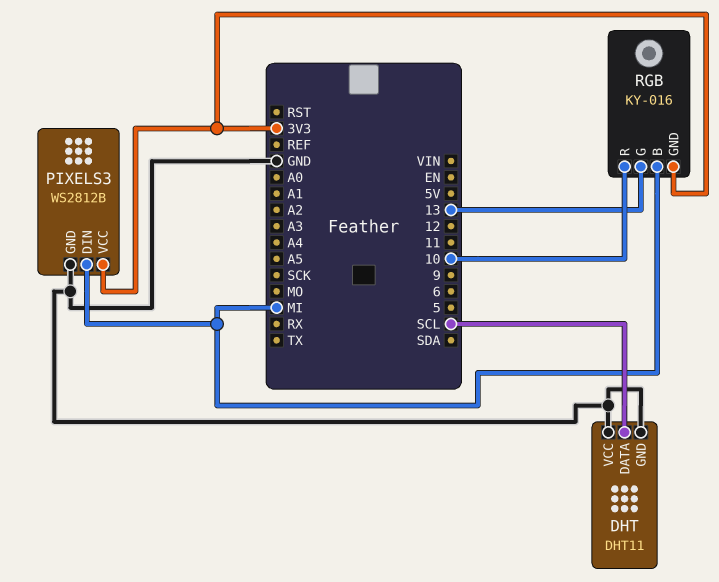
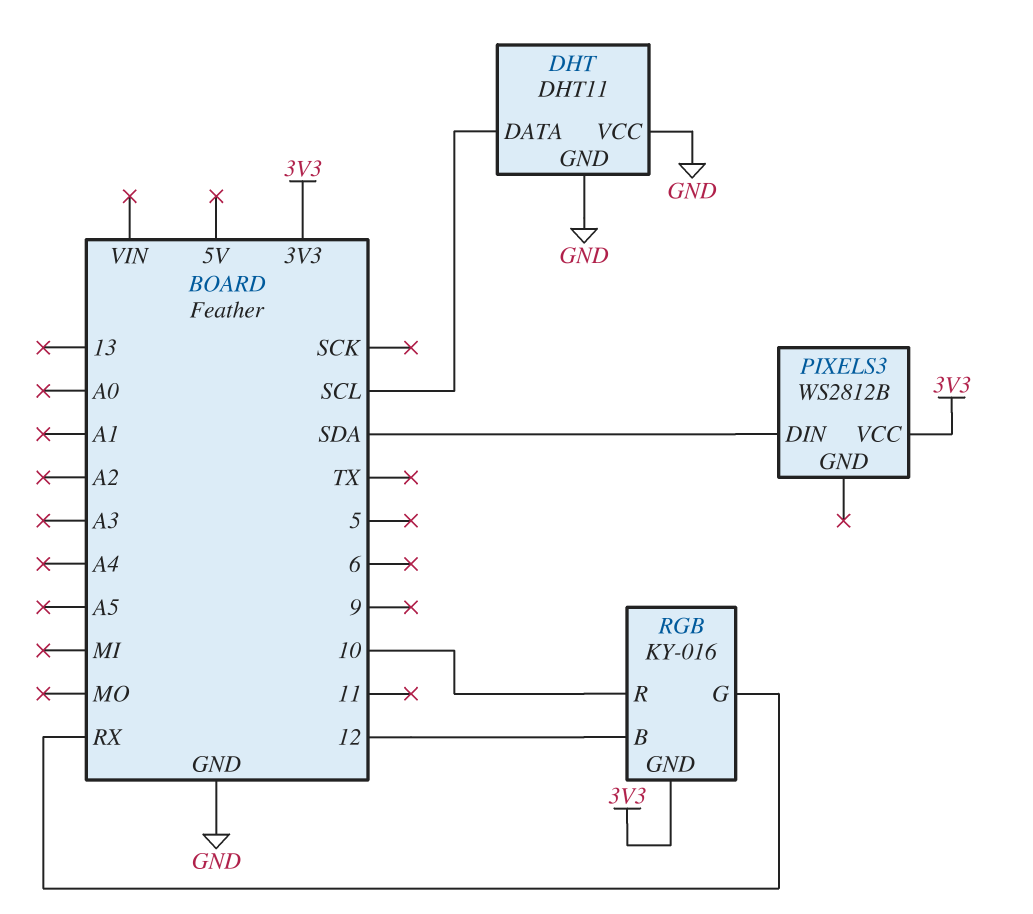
PIXELS3 pin DIN: MI -> SDA
PIXELS3 pin GND: GND -> none
RGB pin B: MI -> 12
RGB pin G: 13 -> RX

